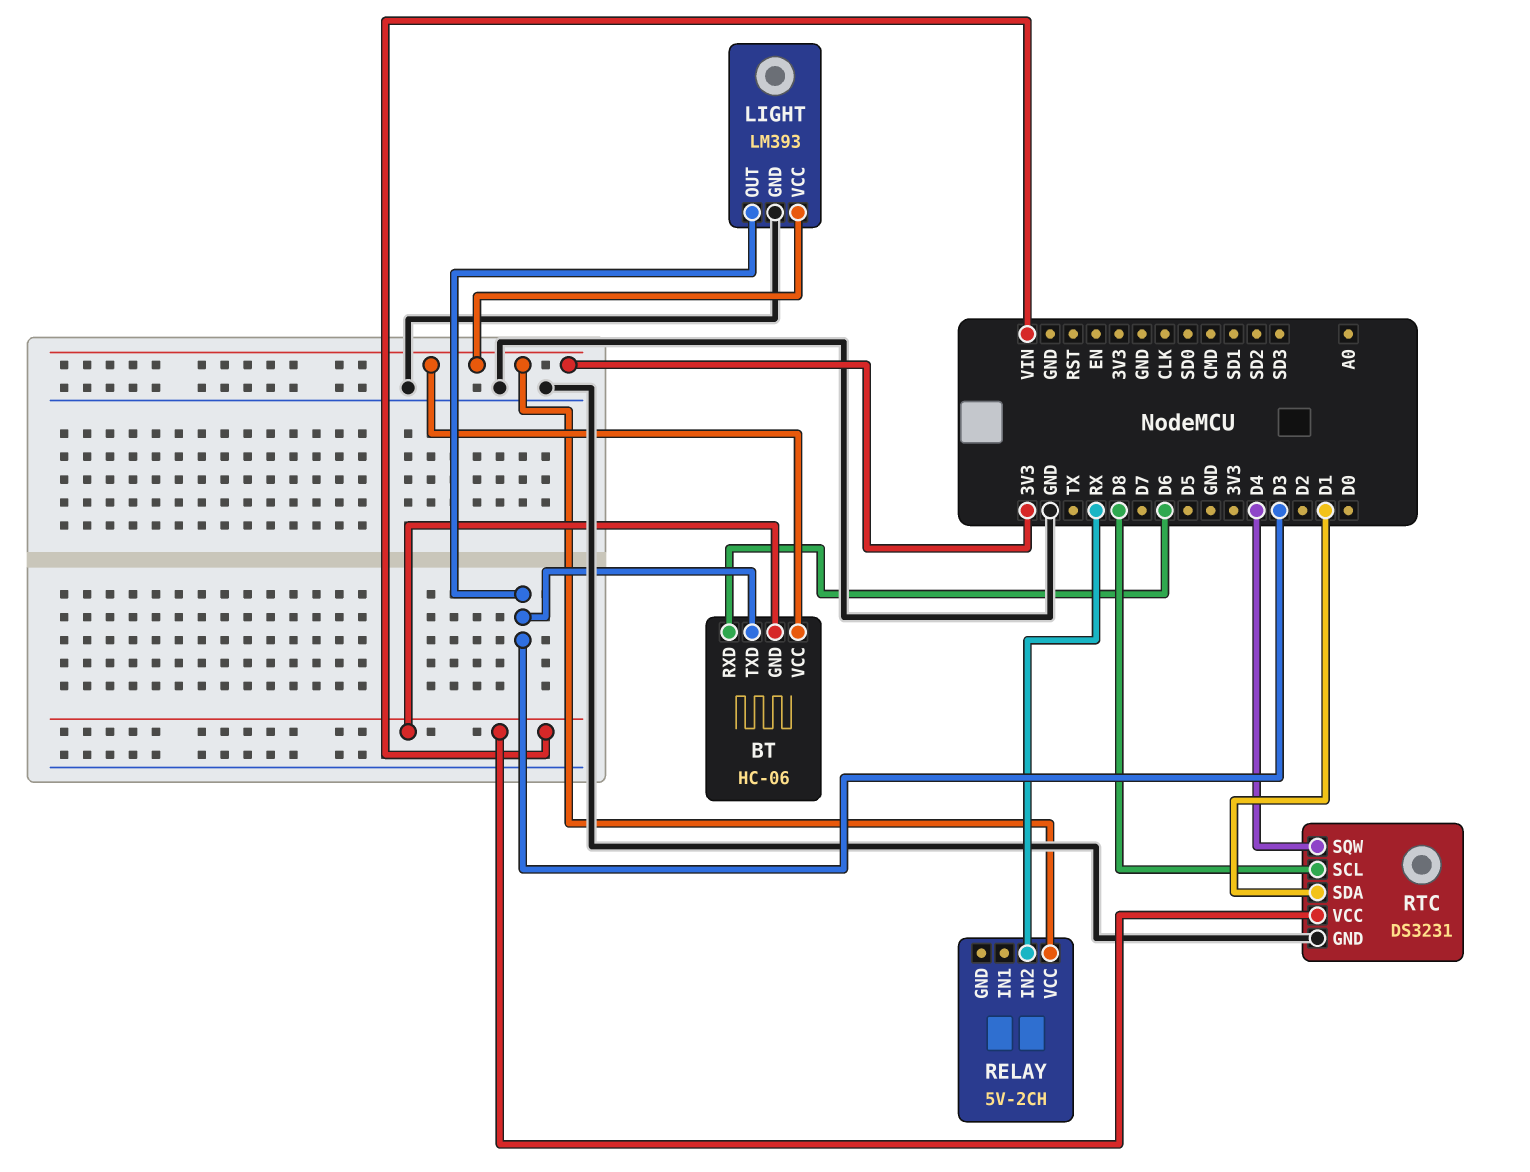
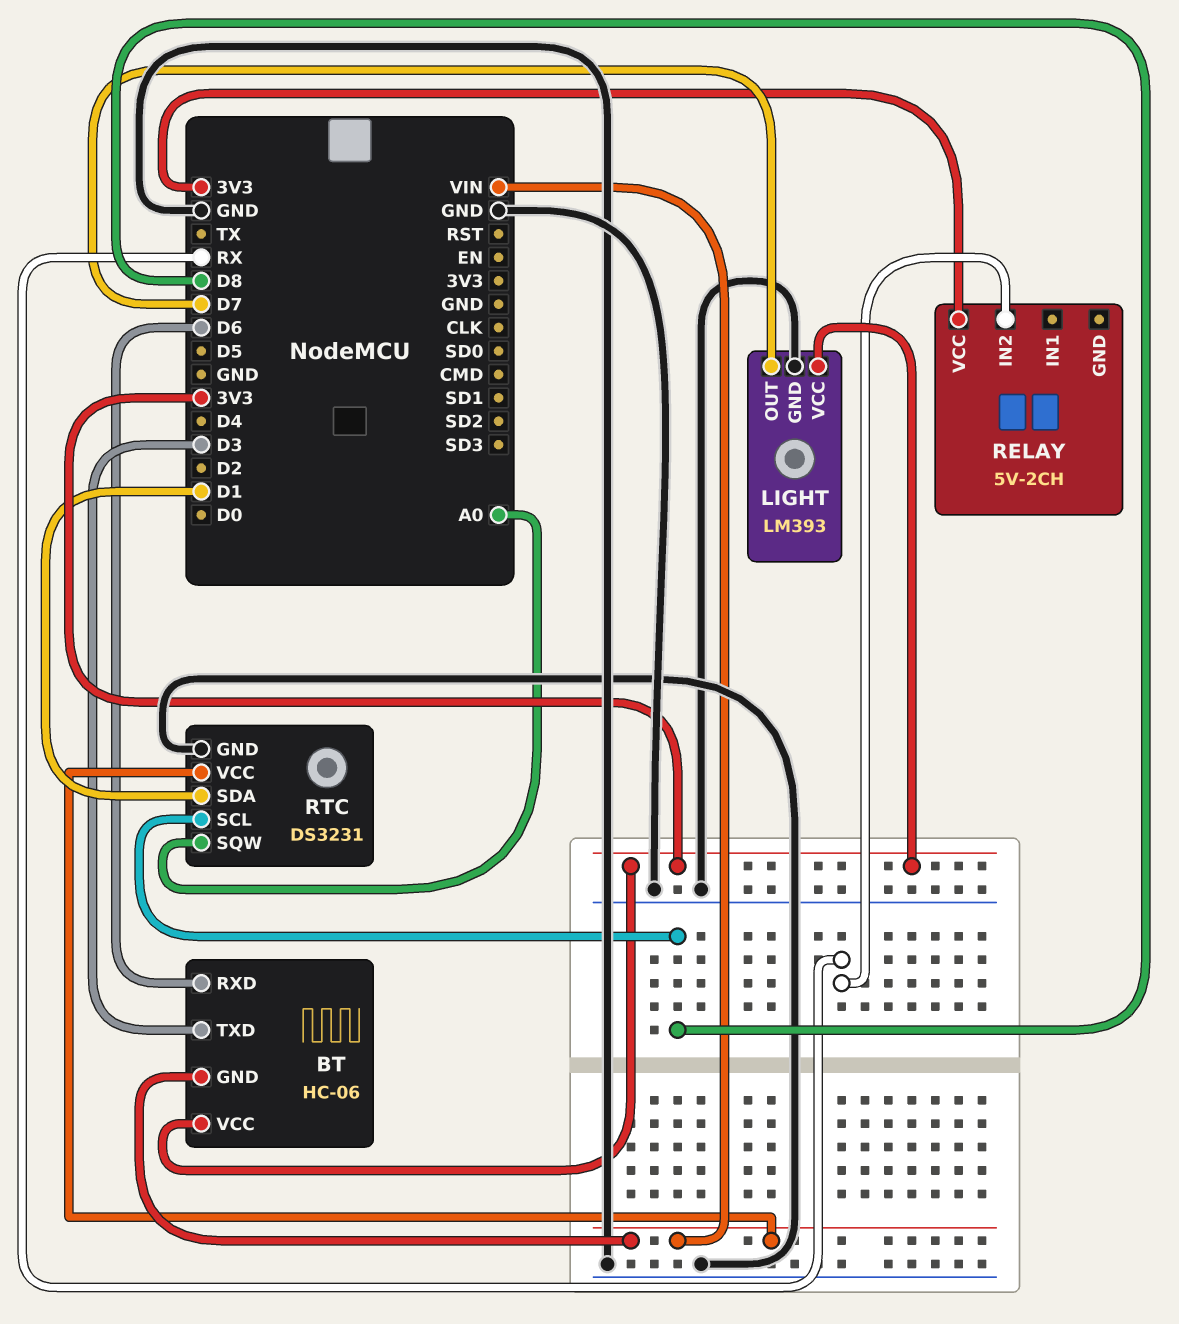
LIGHT pin OUT: D3 -> D7
RTC pin SQW: D4 -> A0

